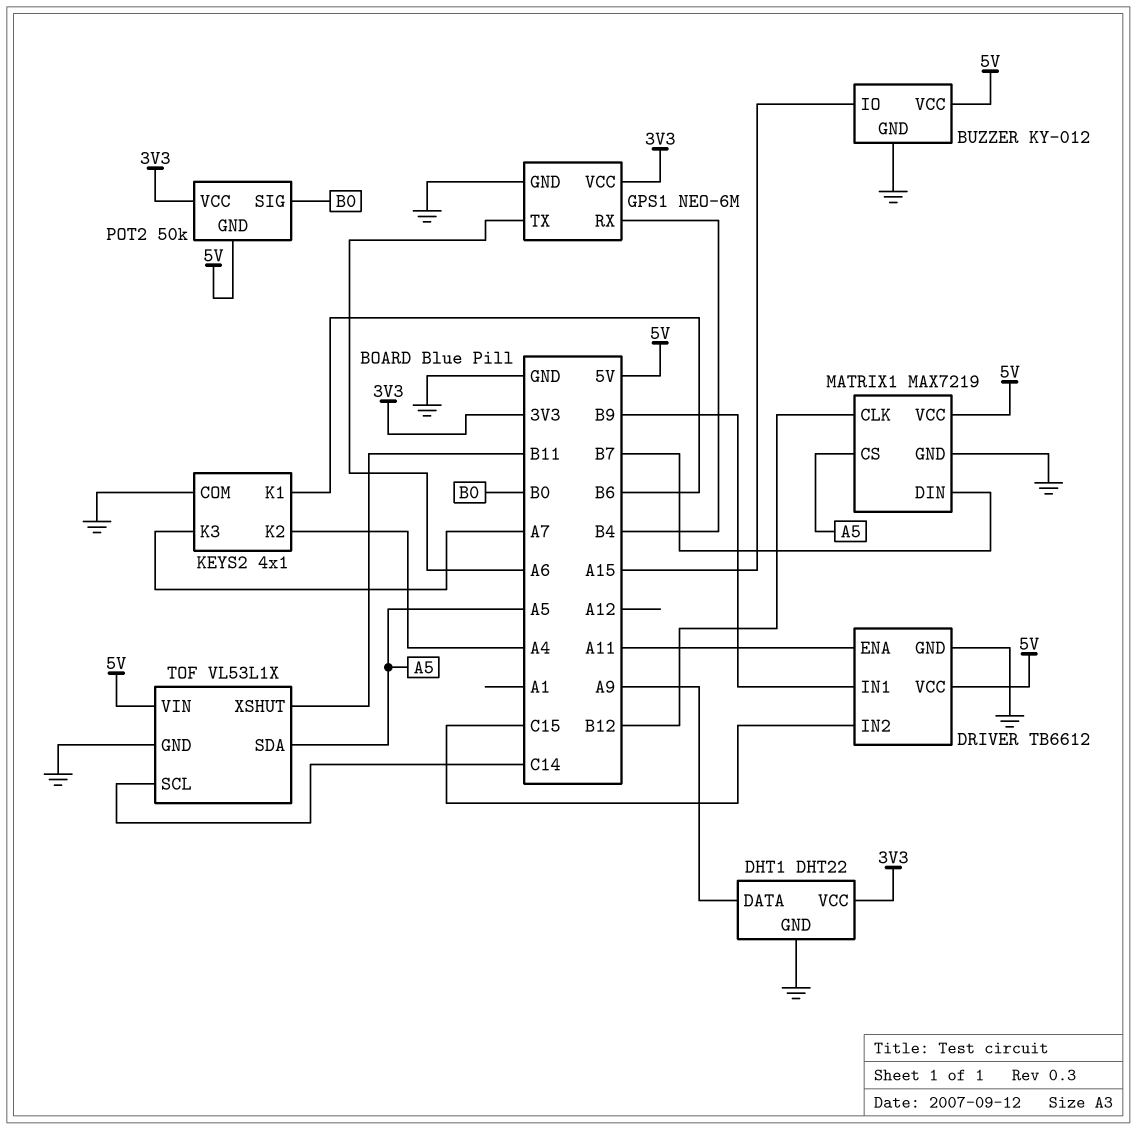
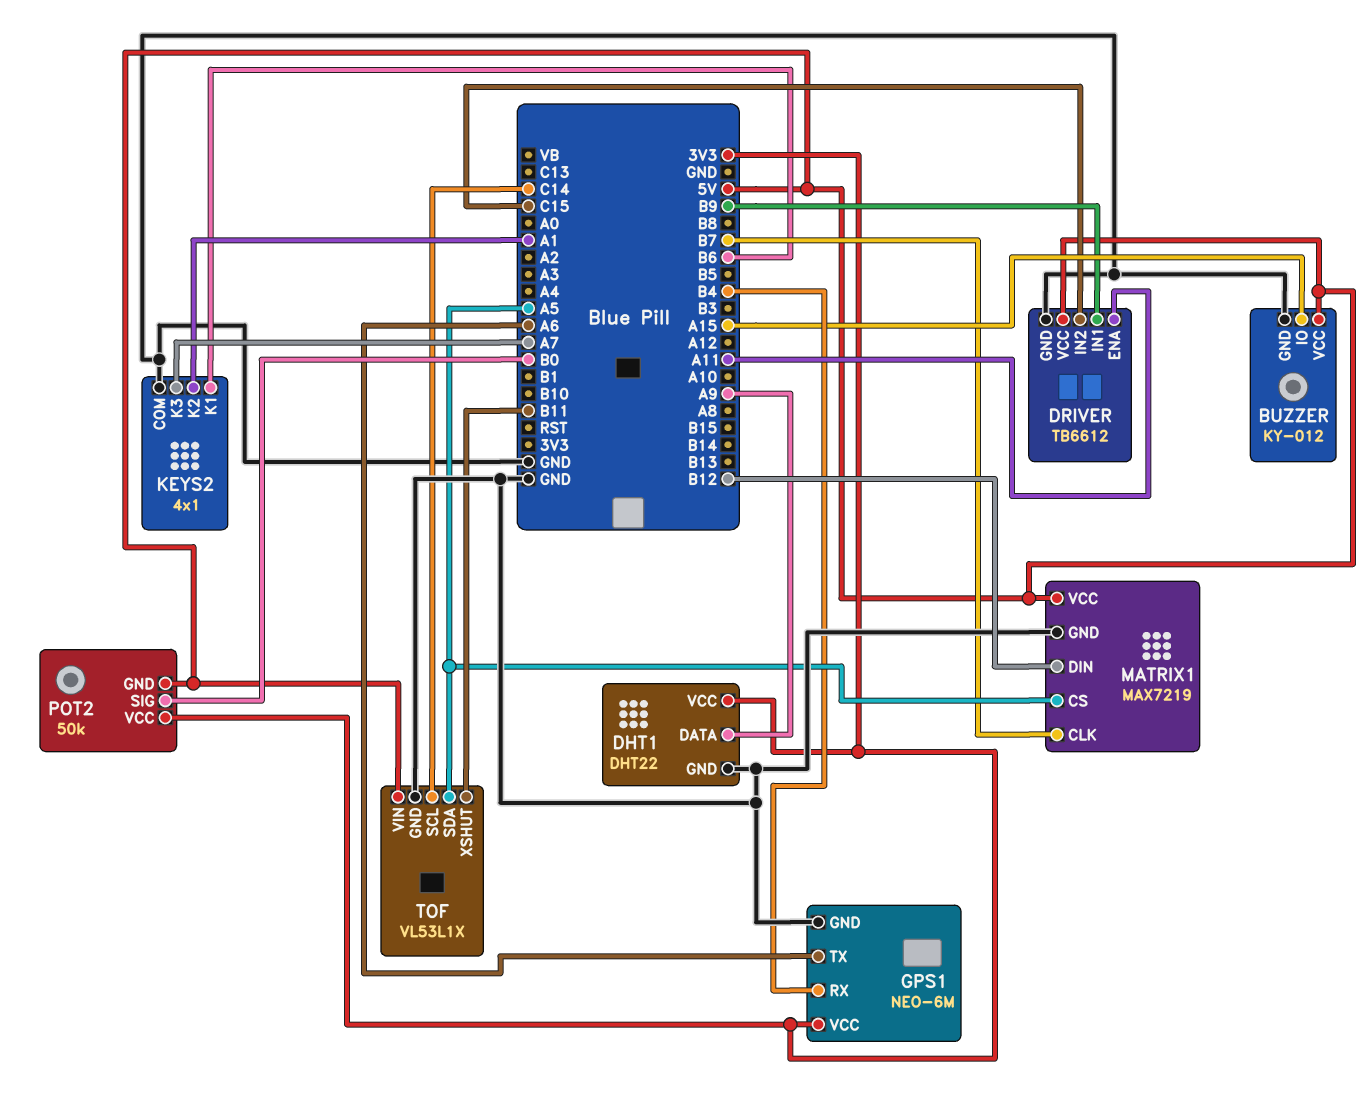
KEYS2 pin K2: A4 -> A1
MATRIX1 pin CLK: B12 -> B7
MATRIX1 pin DIN: B7 -> B12

